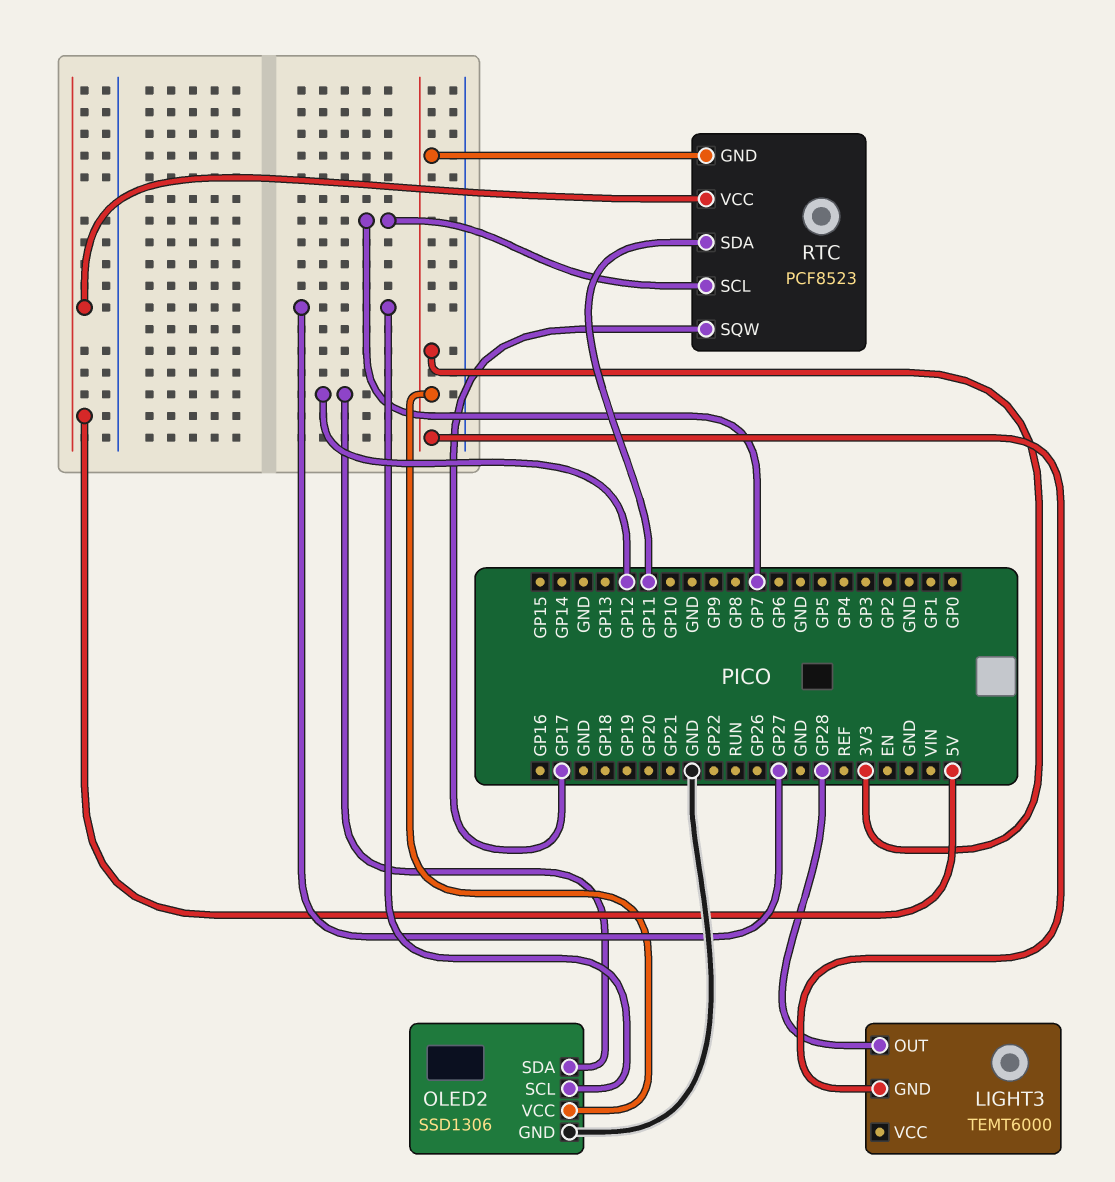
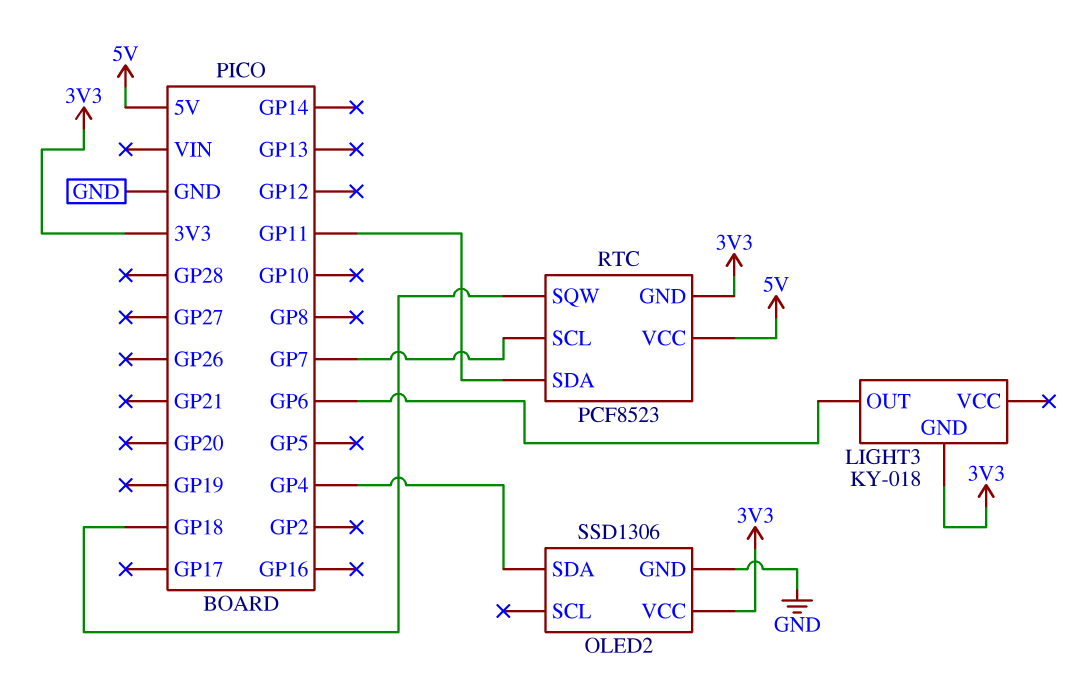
LIGHT3: TEMT6000 -> KY-018
LIGHT3 pin OUT: GP28 -> GP6
OLED2 pin SCL: GP27 -> none
OLED2 pin SDA: GP12 -> GP4
RTC pin SQW: GP17 -> GP18

